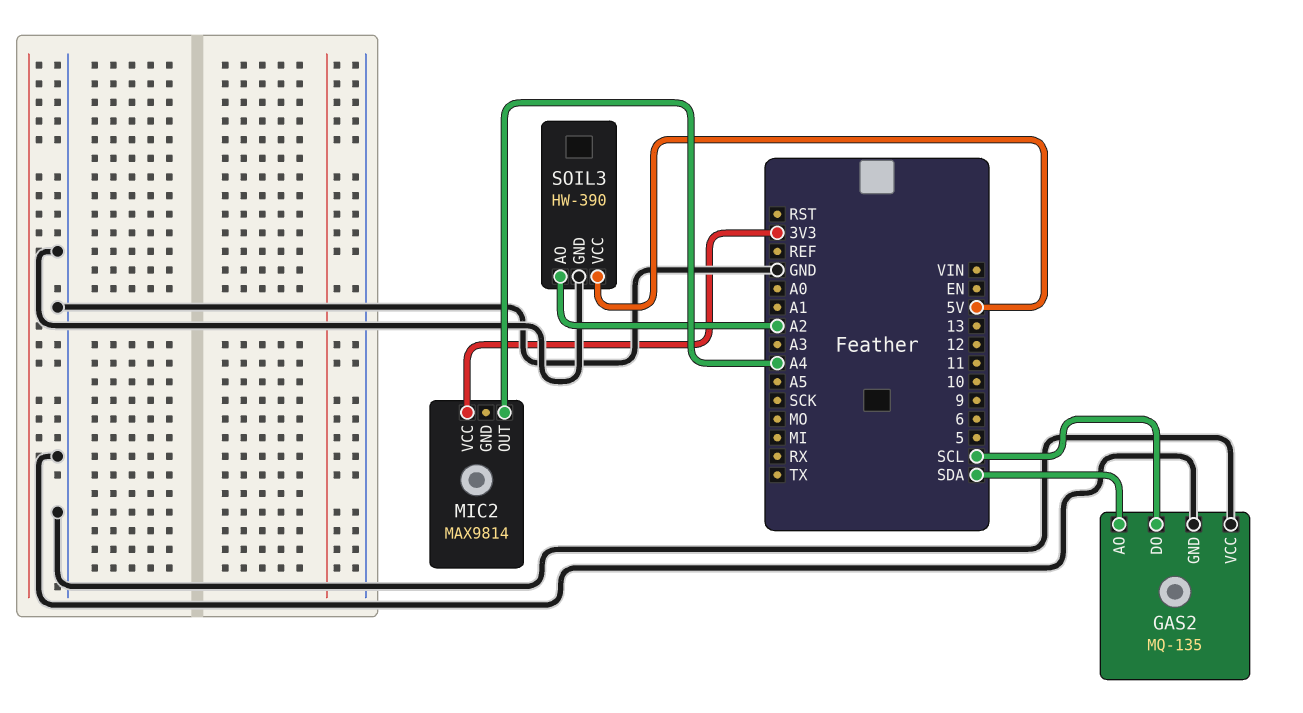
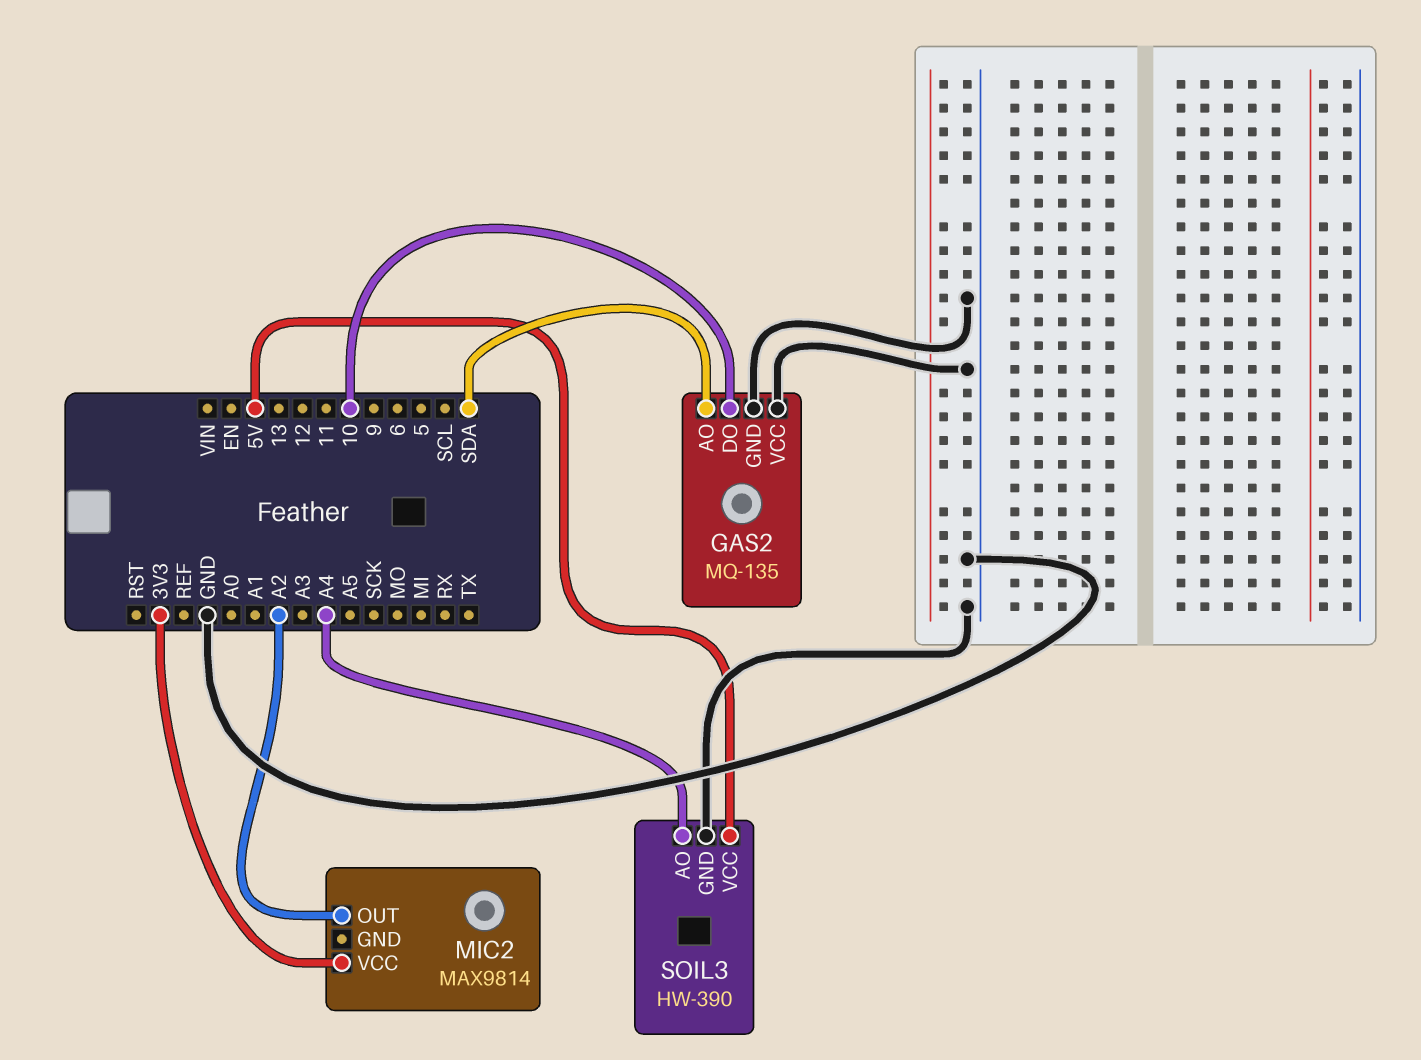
GAS2 pin DO: SCL -> 10
MIC2 pin OUT: A4 -> A2
SOIL3 pin AO: A2 -> A4

